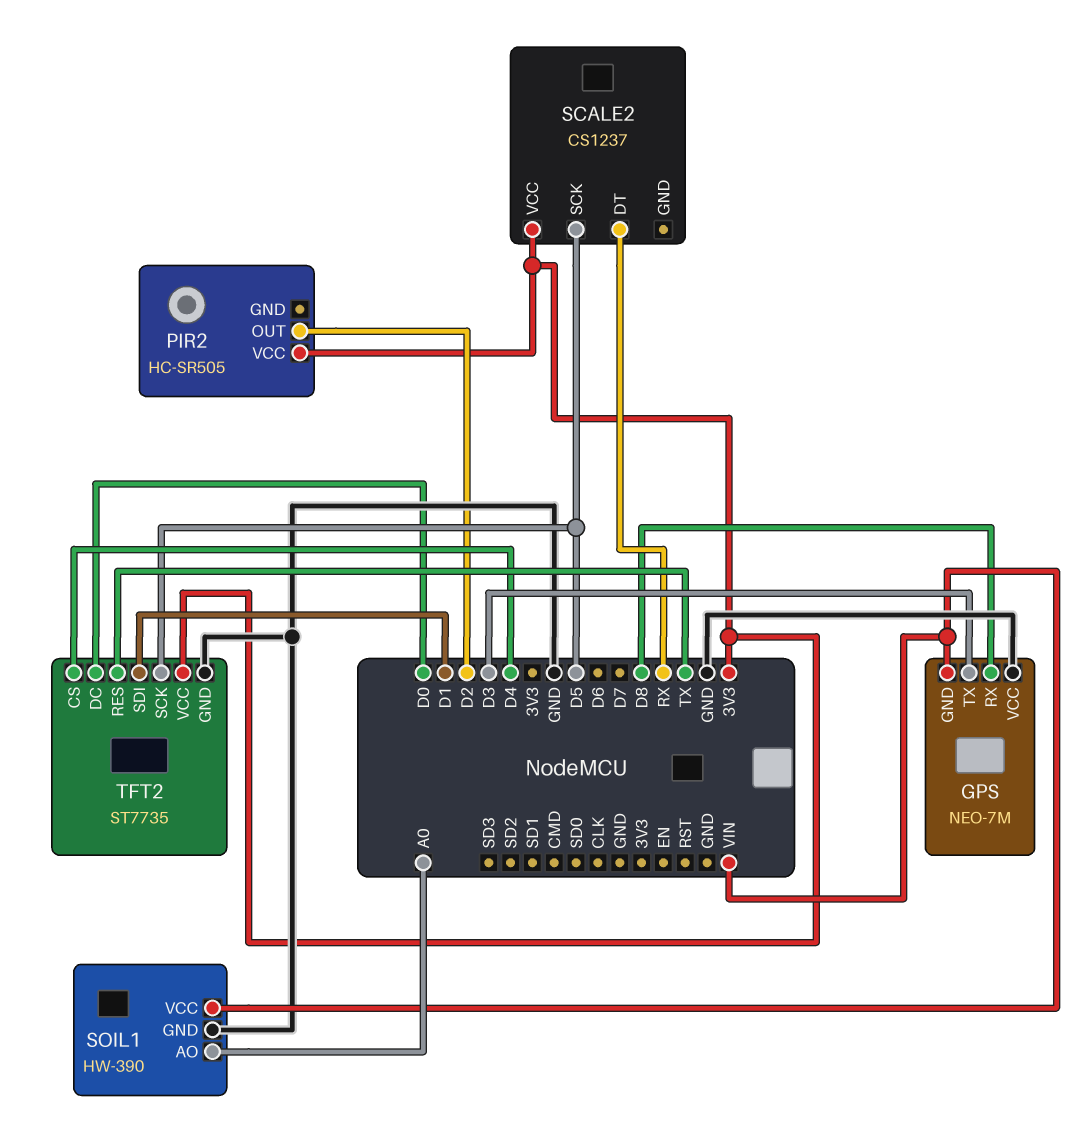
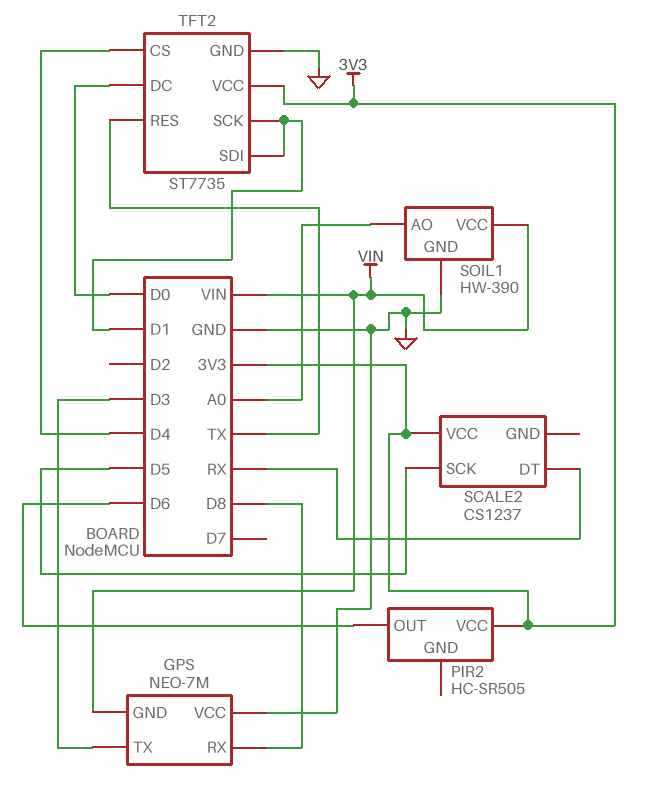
PIR2 pin OUT: D2 -> D6
TFT2 pin SCK: D5 -> D1

